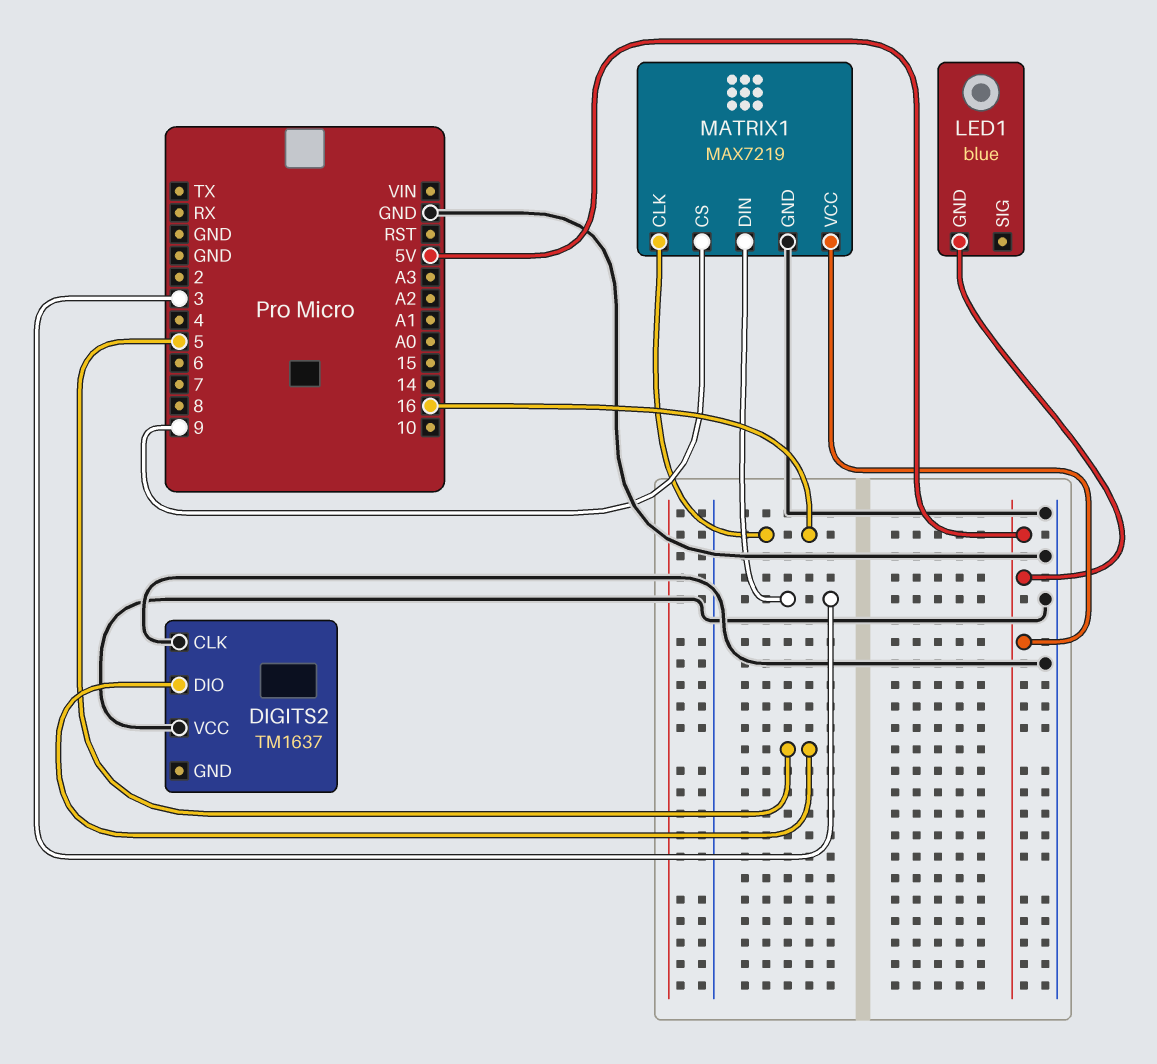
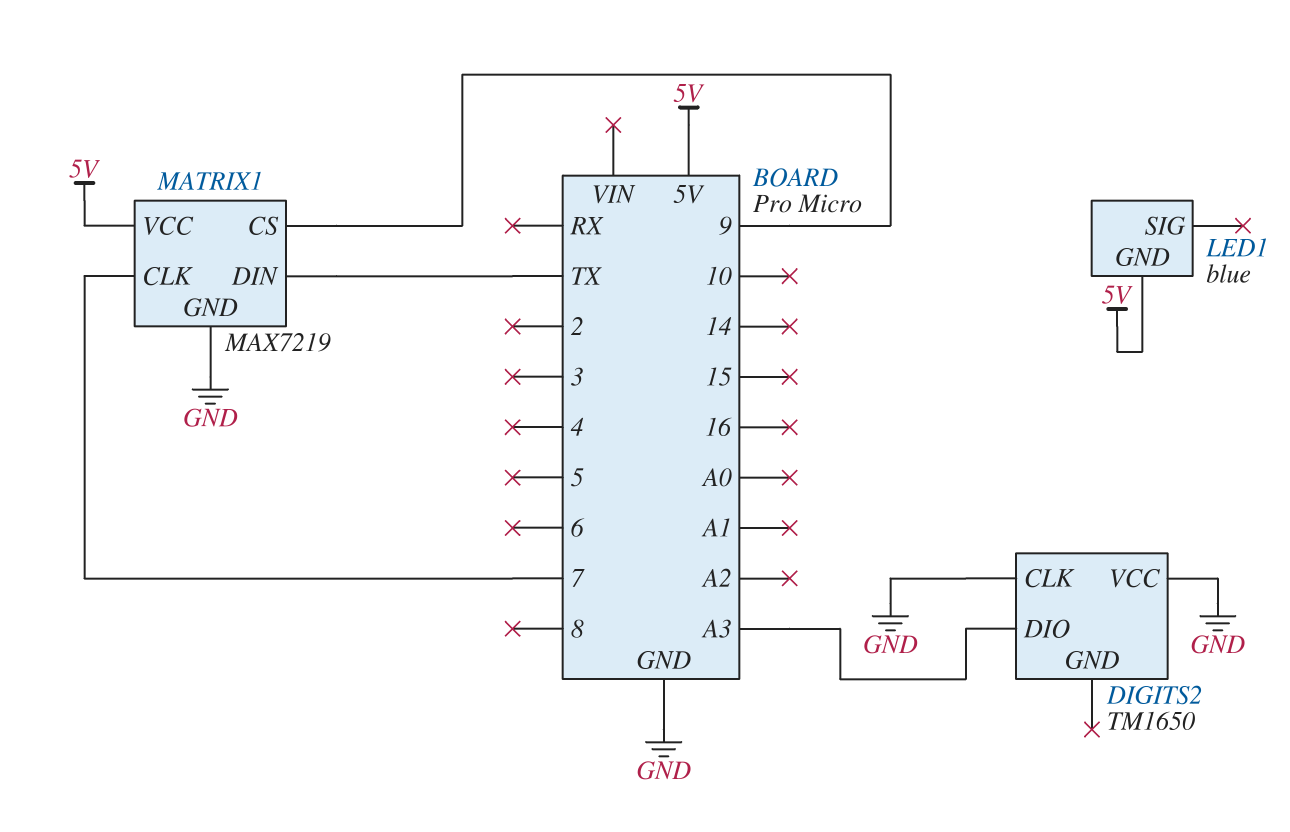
DIGITS2: TM1637 -> TM1650
DIGITS2 pin DIO: 5 -> A3
MATRIX1 pin CLK: 16 -> 7
MATRIX1 pin DIN: 3 -> TX

